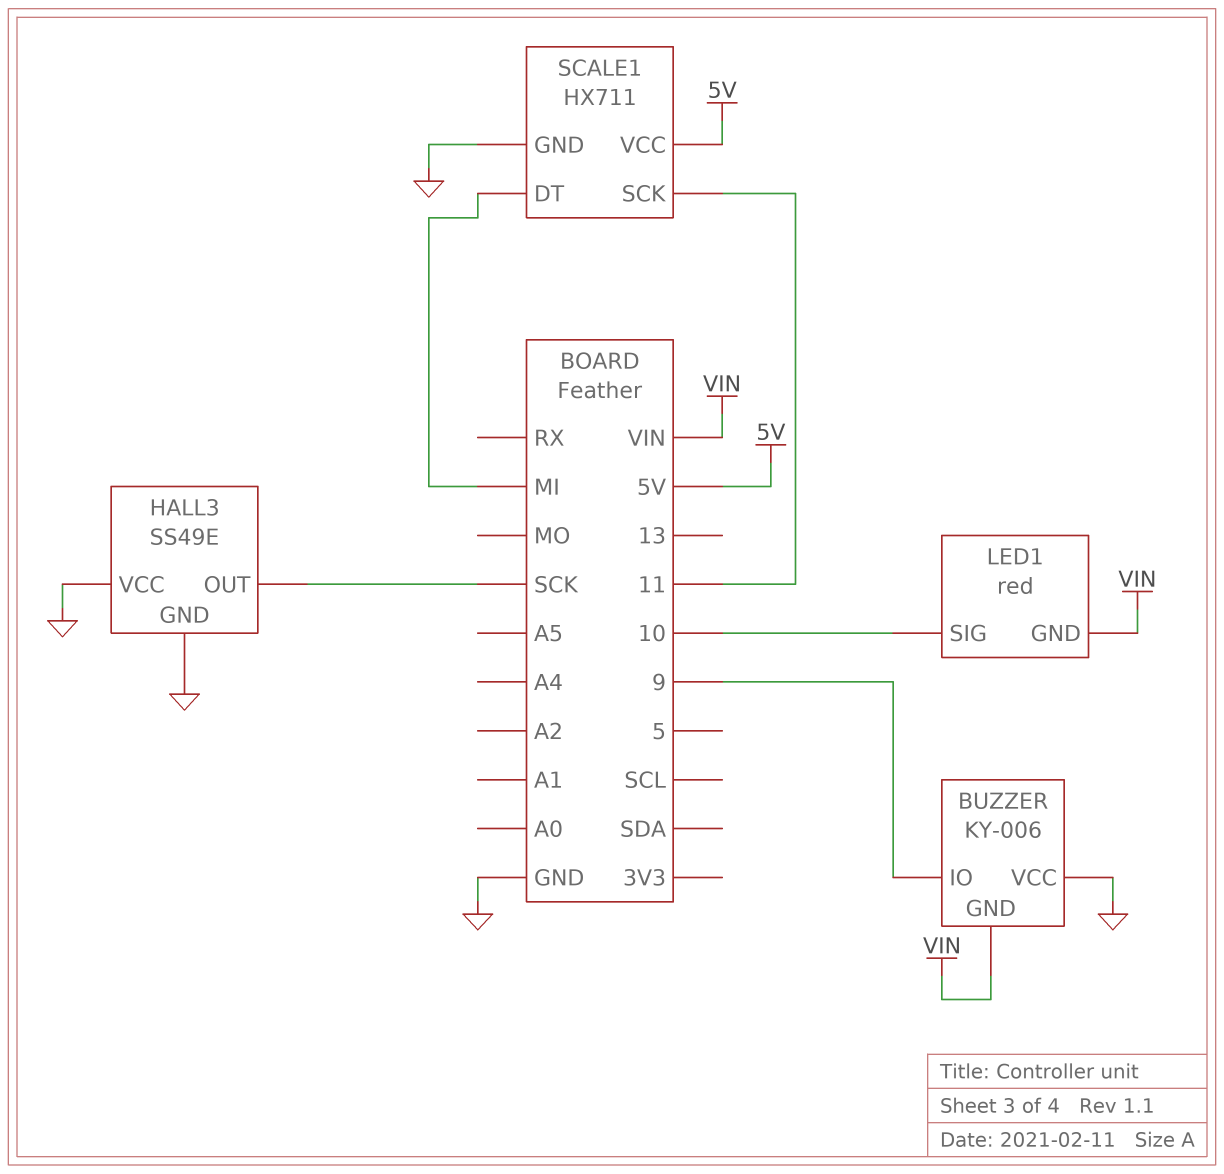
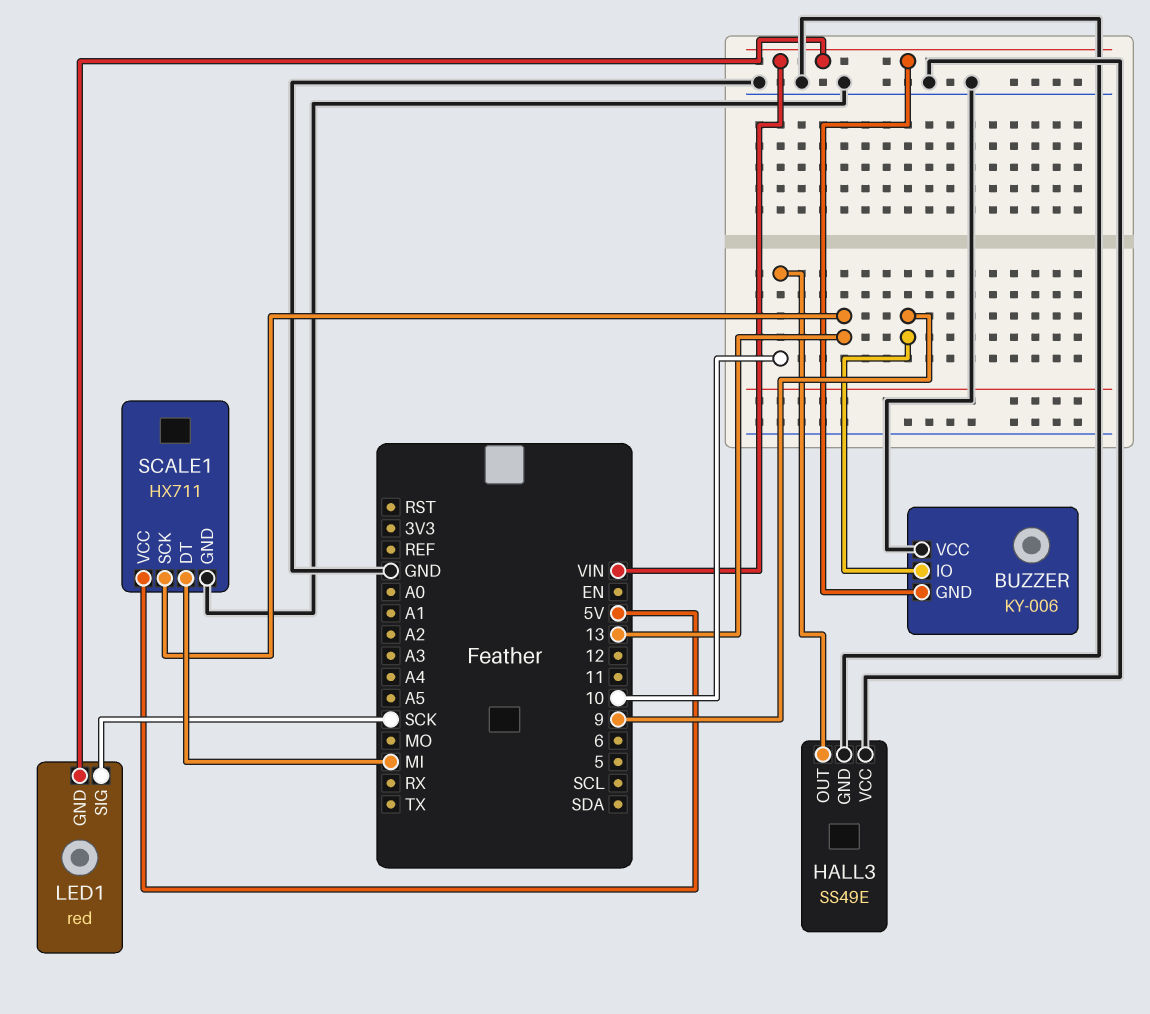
HALL3 pin OUT: SCK -> 10
LED1 pin SIG: 10 -> SCK
SCALE1 pin SCK: 11 -> 13

